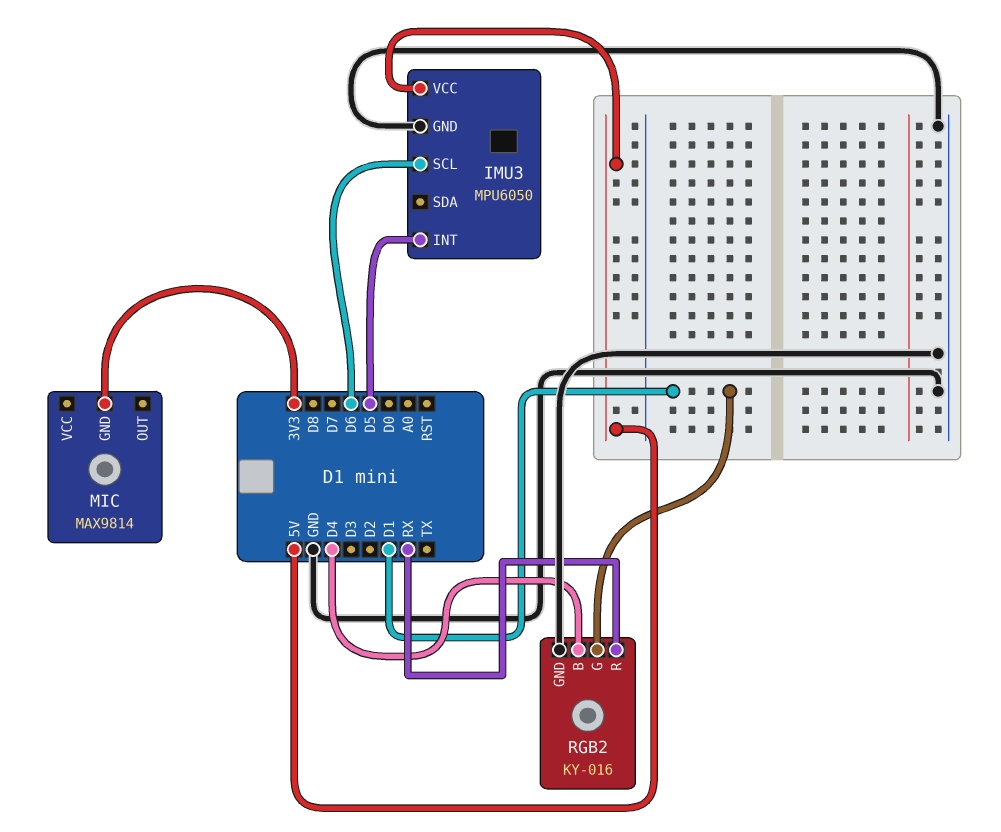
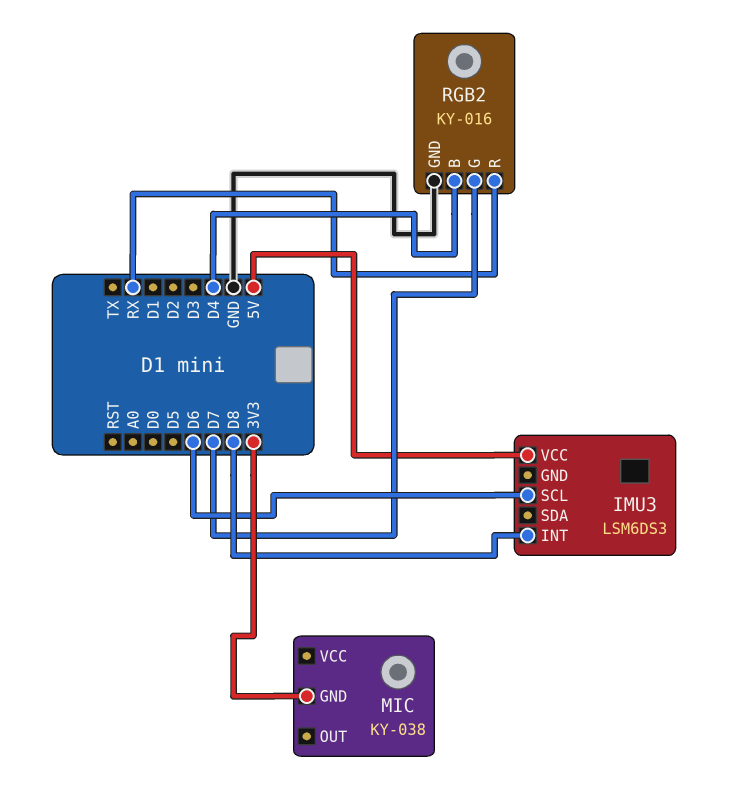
IMU3: MPU6050 -> LSM6DS3
IMU3 pin GND: GND -> none
IMU3 pin INT: D5 -> D8
MIC: MAX9814 -> KY-038
RGB2 pin G: D1 -> D7

